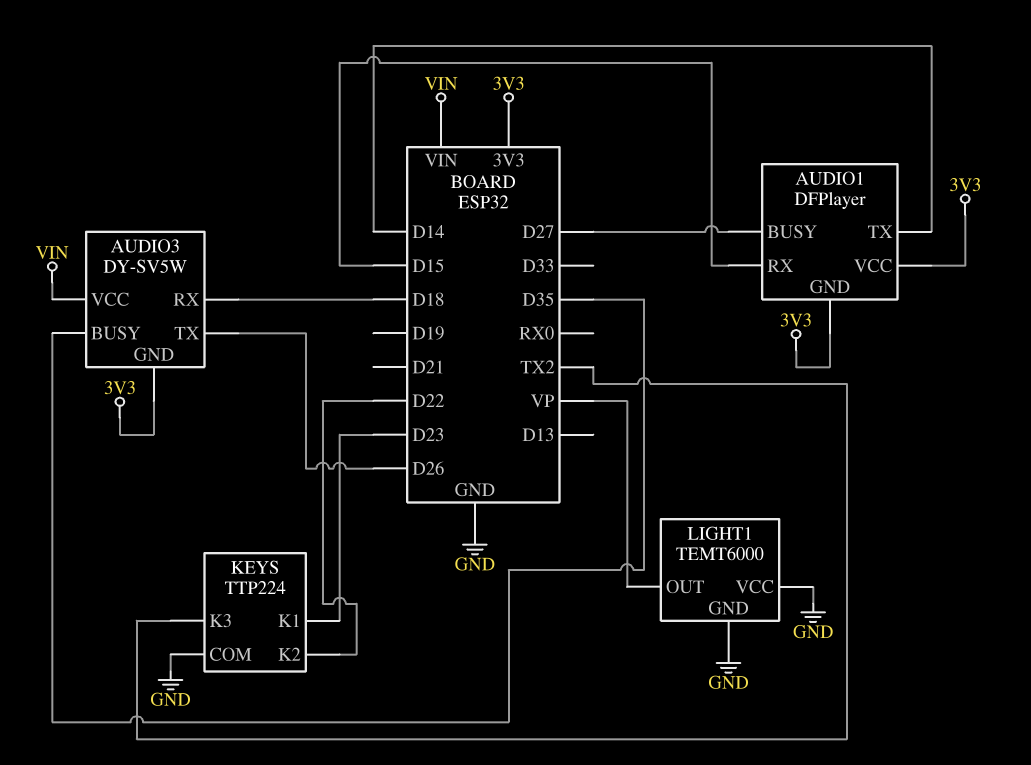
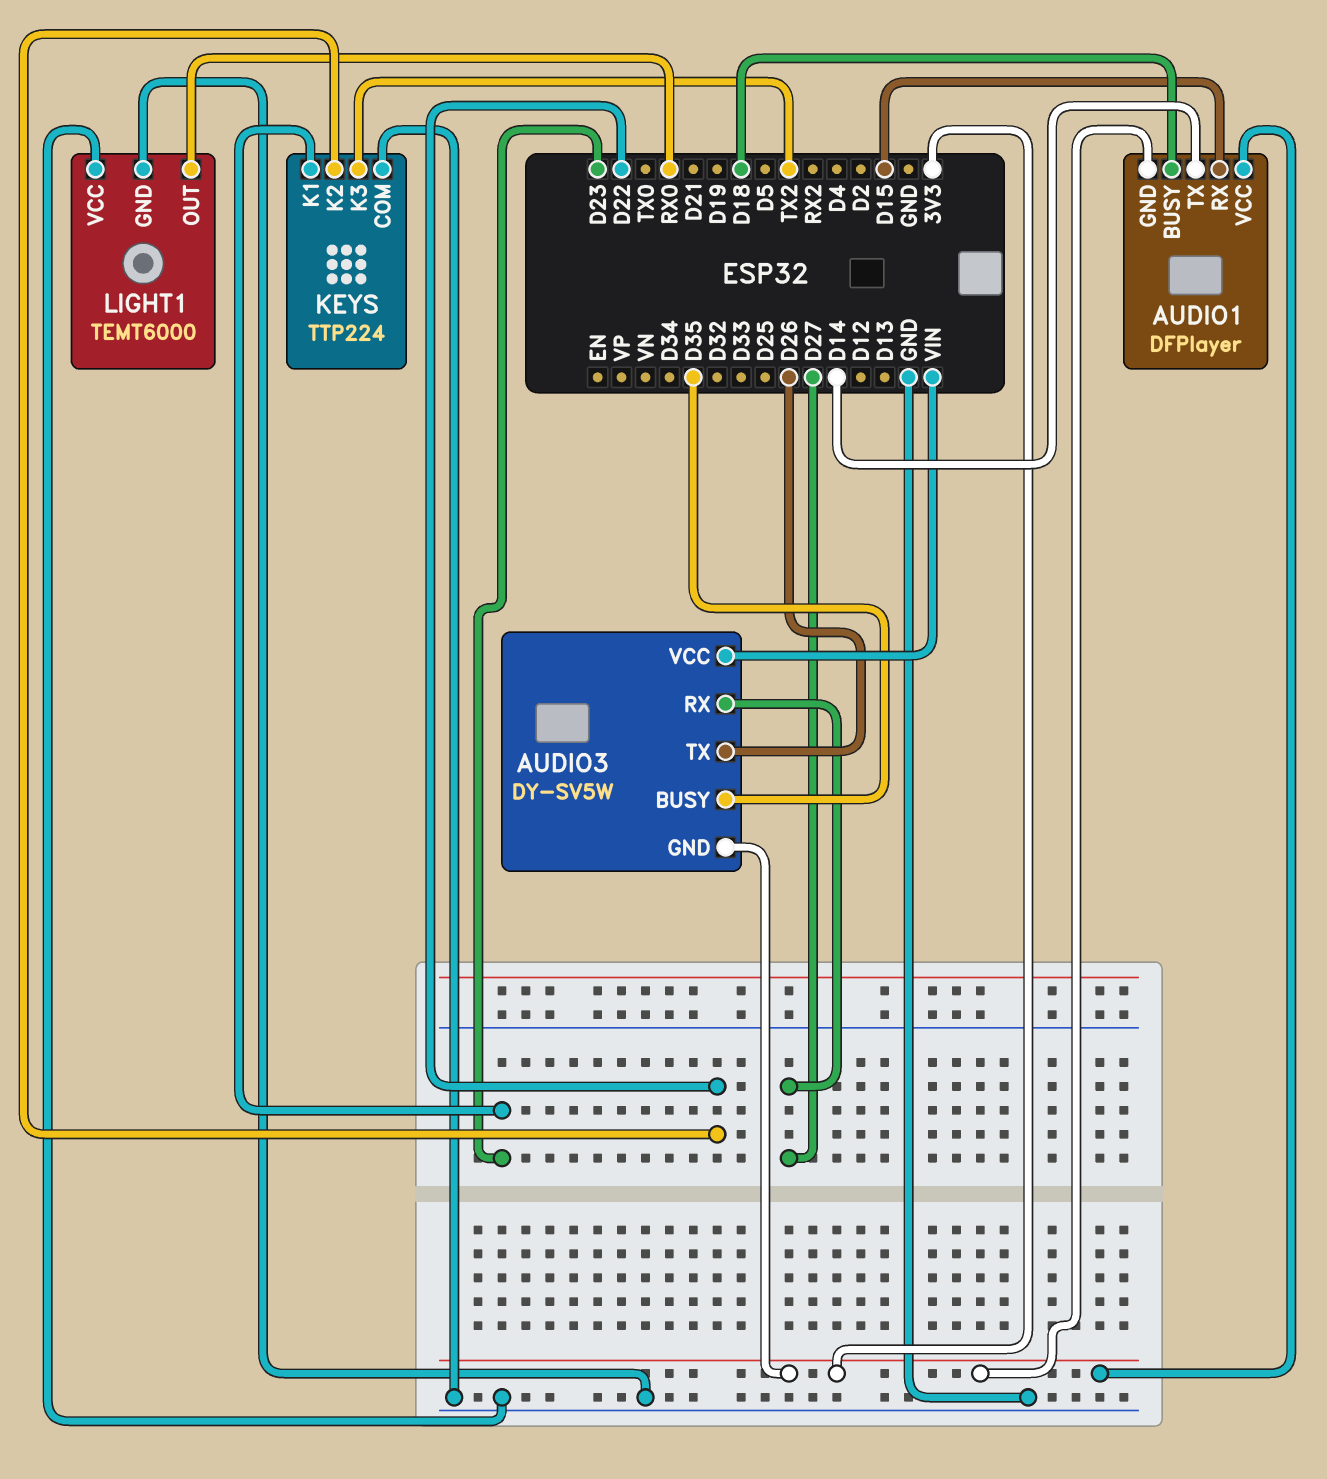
AUDIO1 pin BUSY: D27 -> D18
AUDIO3 pin RX: D18 -> D27
LIGHT1 pin OUT: VP -> RX0

